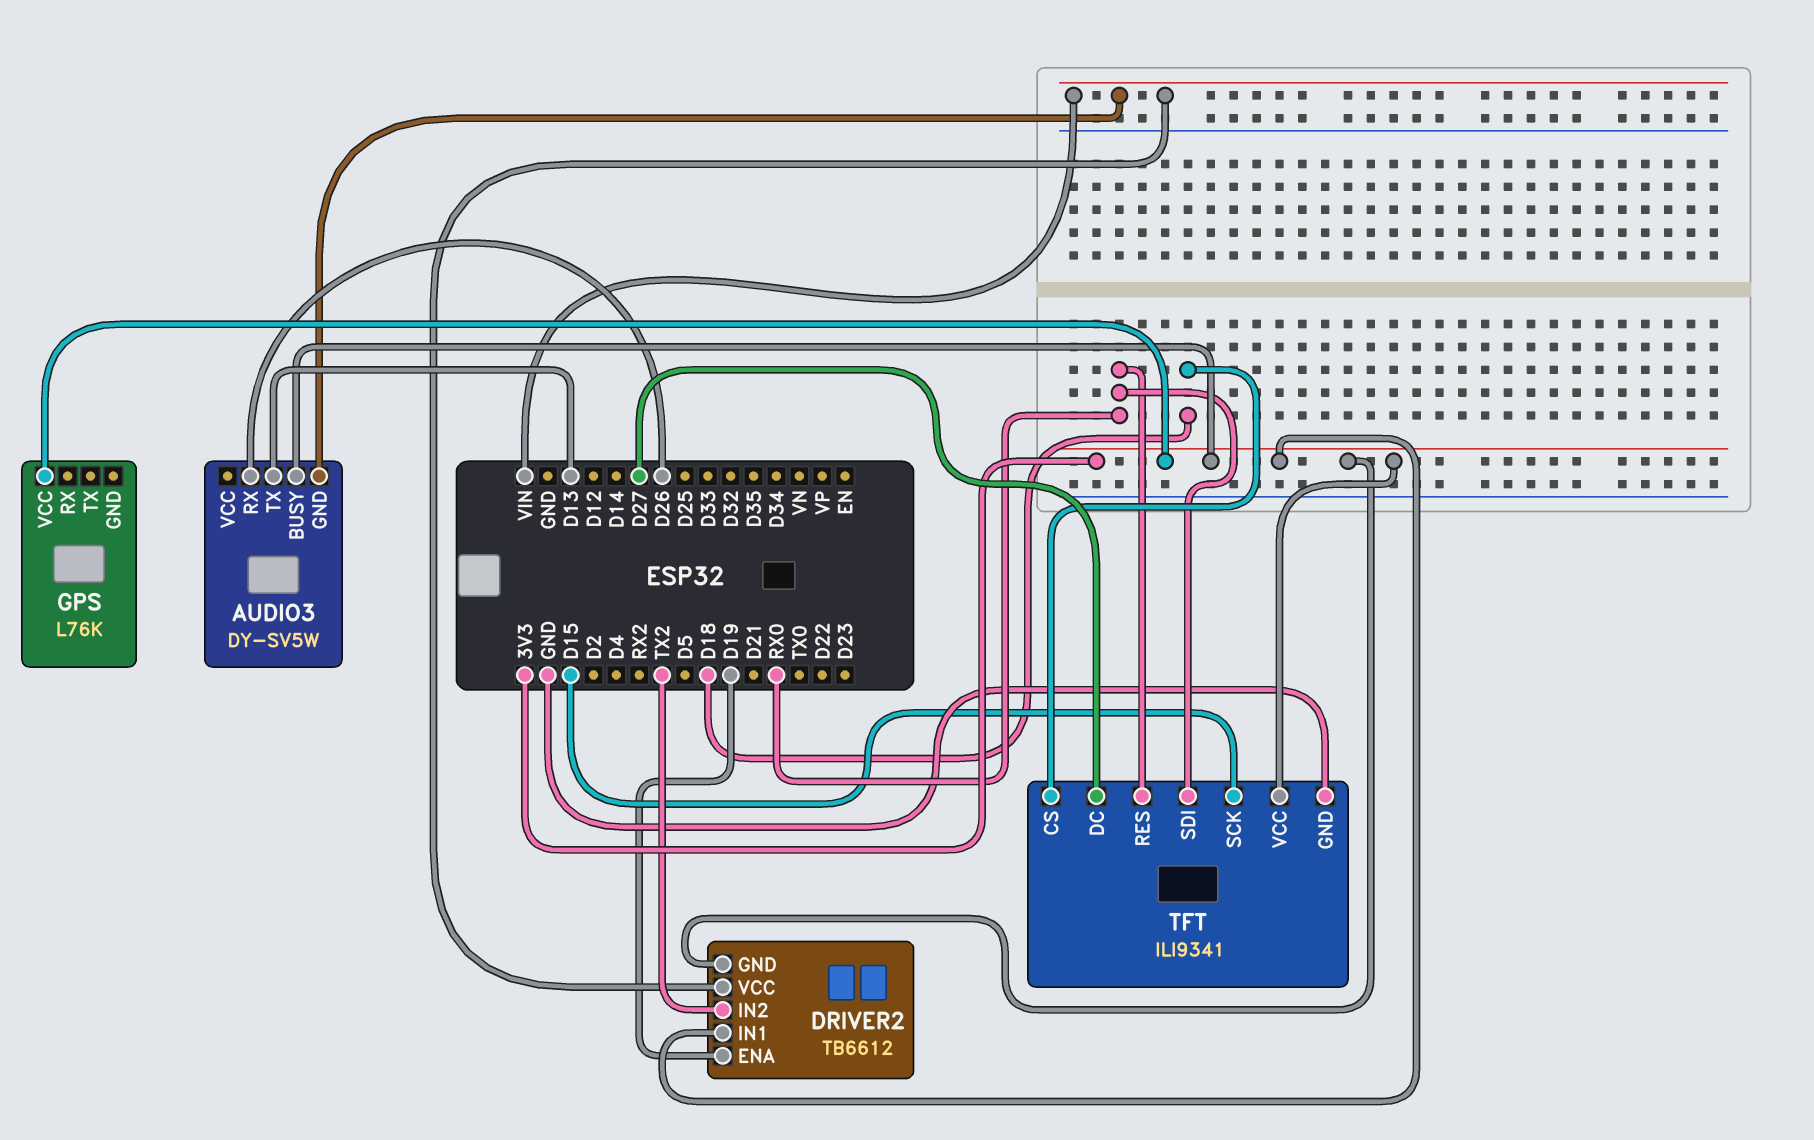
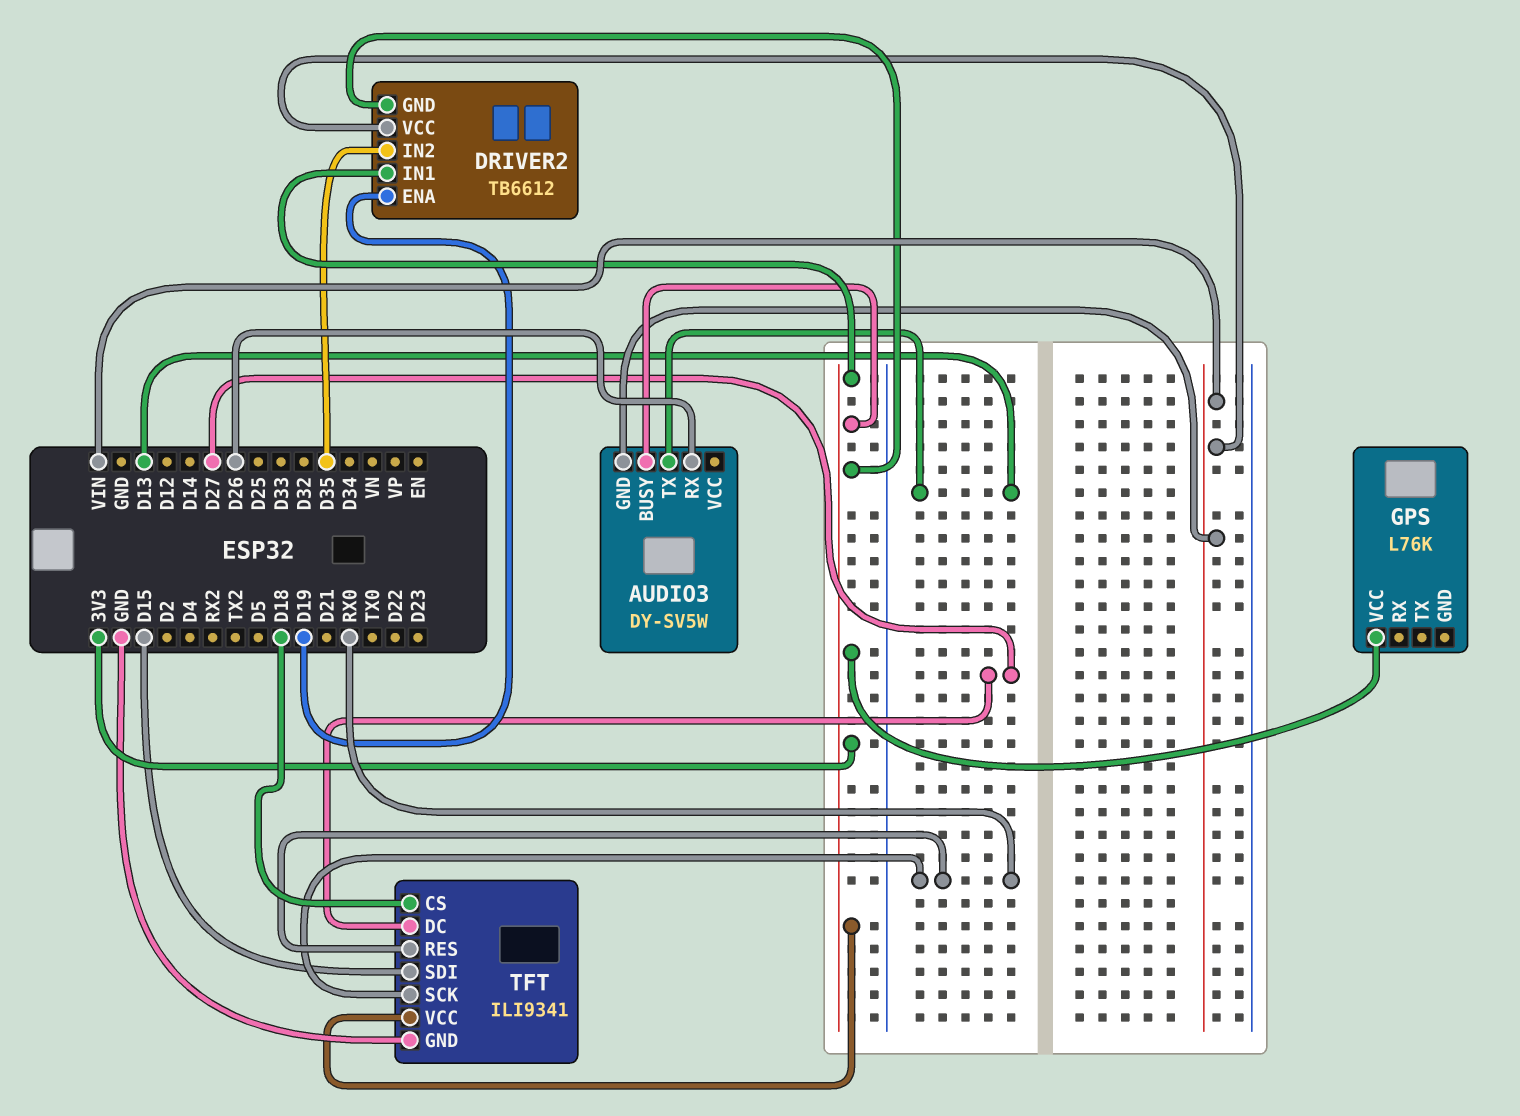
DRIVER2 pin IN2: TX2 -> D35
TFT pin SCK: D15 -> RX0
TFT pin SDI: RX0 -> D15

